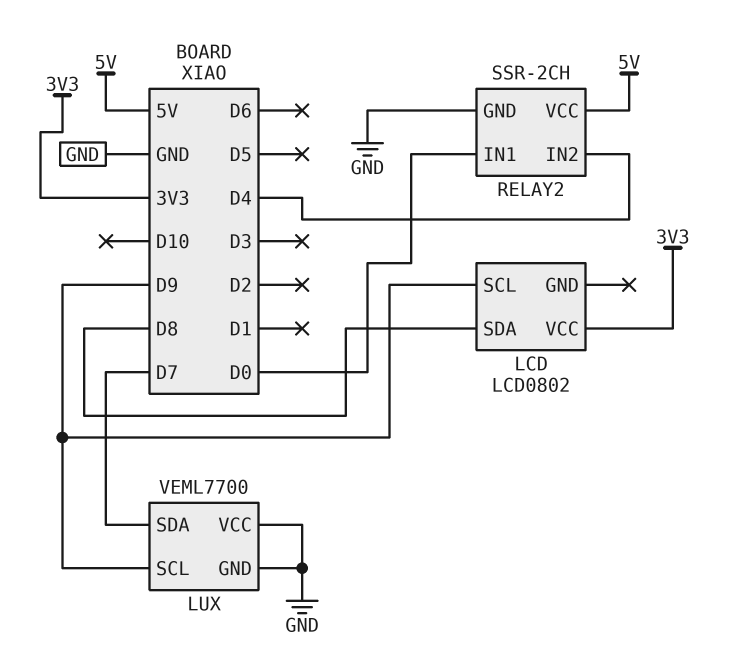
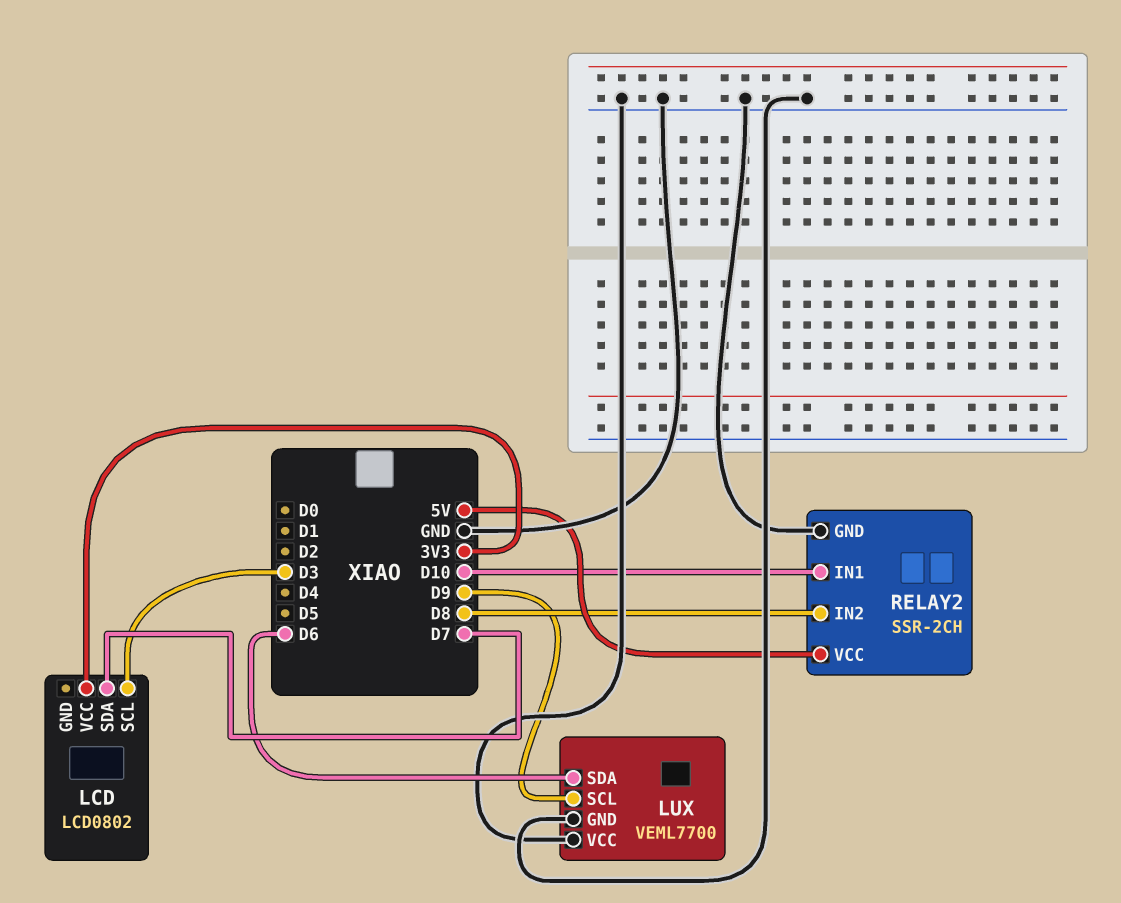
LCD pin SCL: D9 -> D3
LCD pin SDA: D8 -> D7
LUX pin SDA: D7 -> D6
RELAY2 pin IN1: D0 -> D10
RELAY2 pin IN2: D4 -> D8

